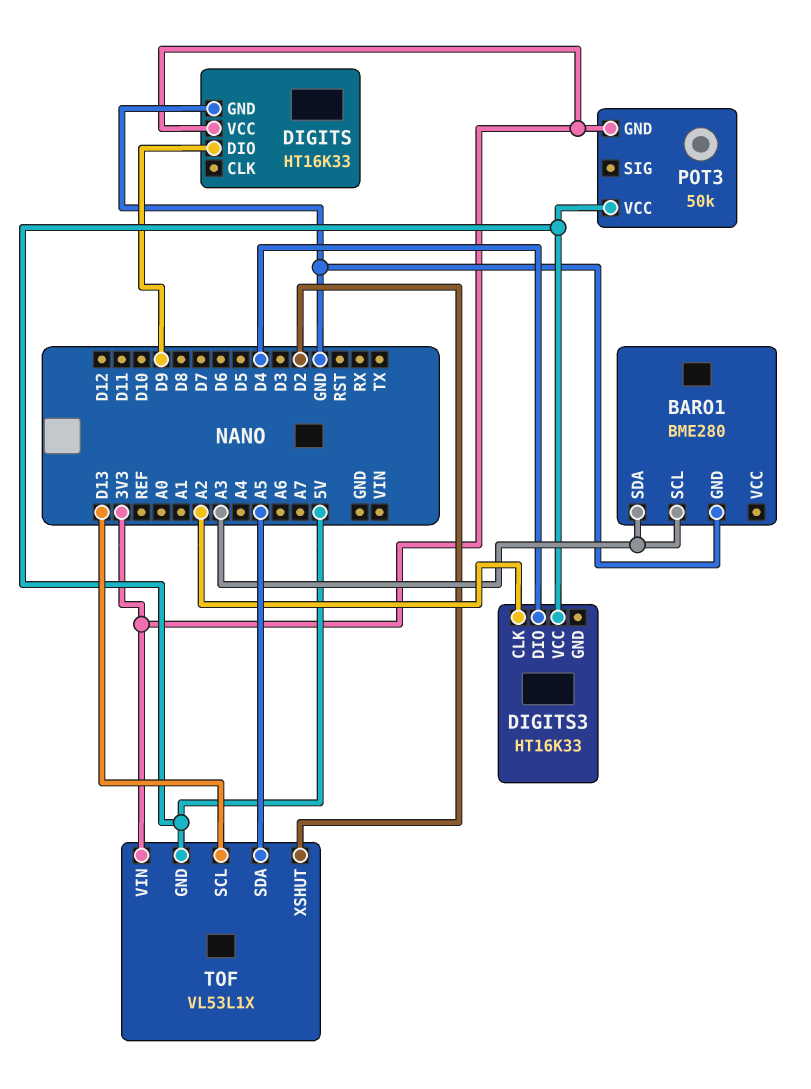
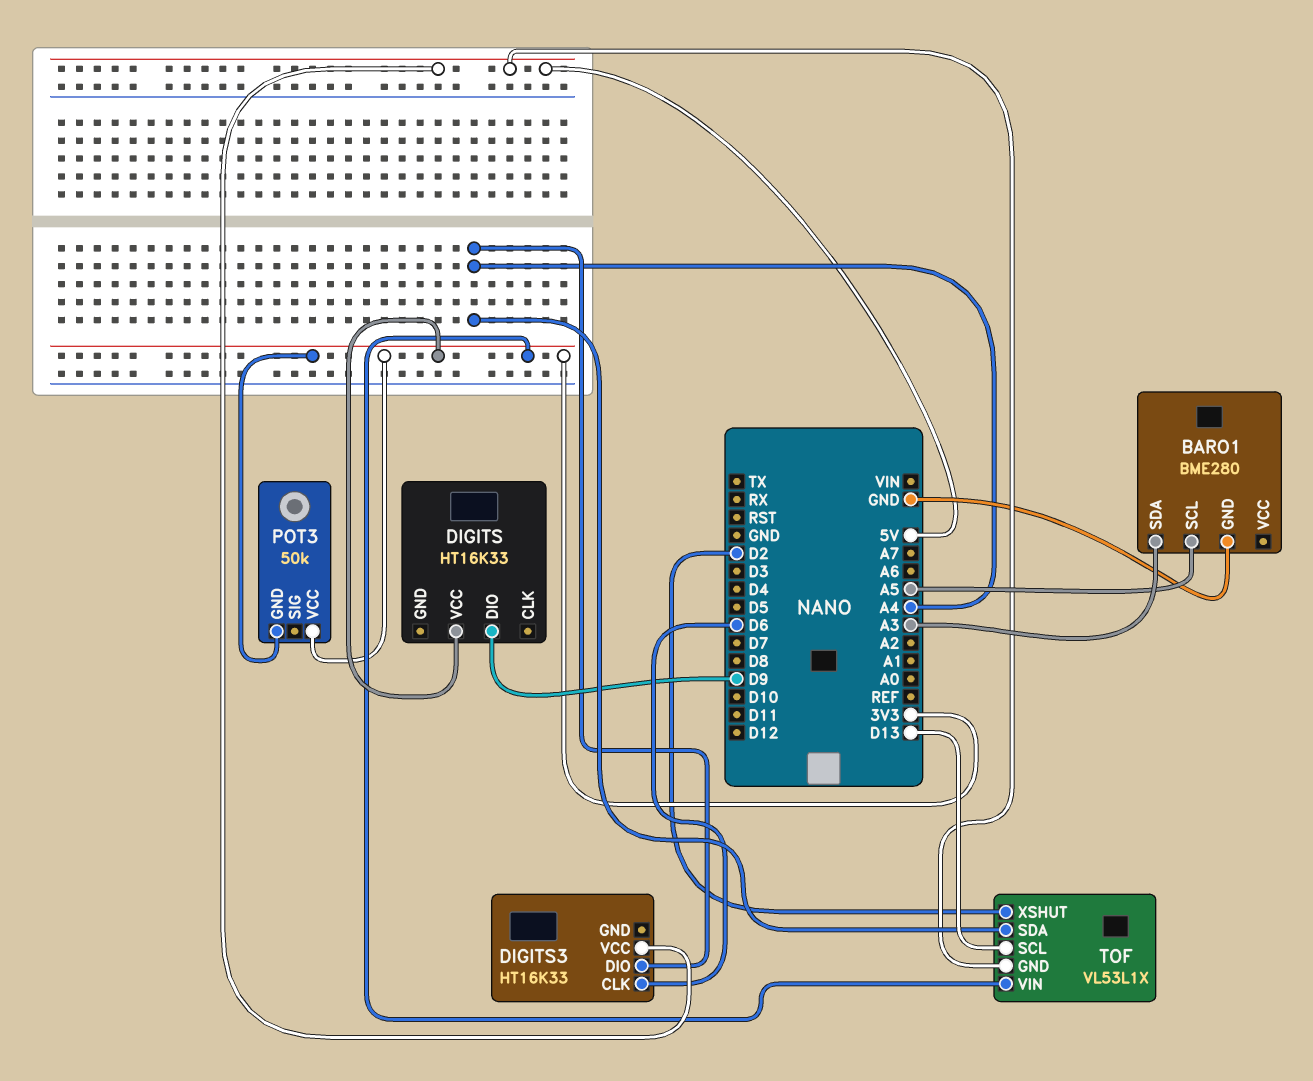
BARO1 pin SCL: A3 -> A5
DIGITS pin GND: GND -> none
DIGITS3 pin CLK: A2 -> D6
DIGITS3 pin DIO: D4 -> A4
POT3 pin VCC: 5V -> 3V3
TOF pin SDA: A5 -> A4

